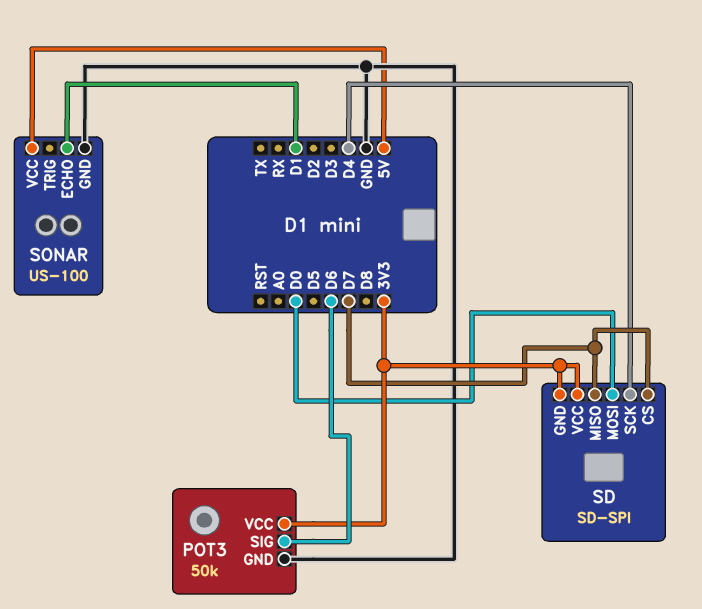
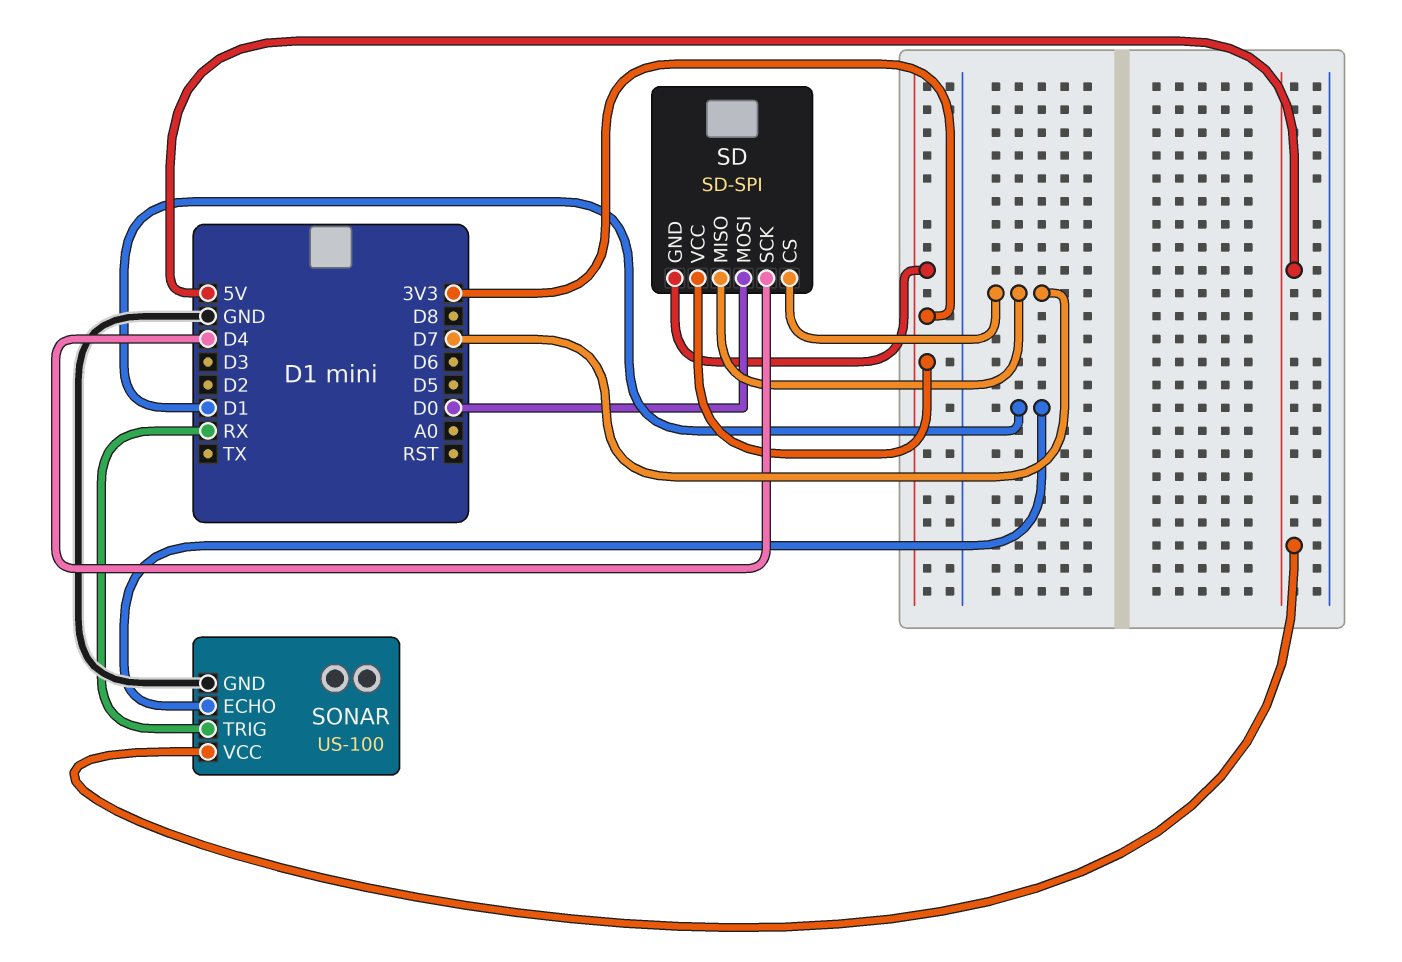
POT3: 50k -> none
POT3 pin GND: GND -> none
POT3 pin SIG: D6 -> none
POT3 pin VCC: 3V3 -> none
SONAR pin TRIG: none -> RX

